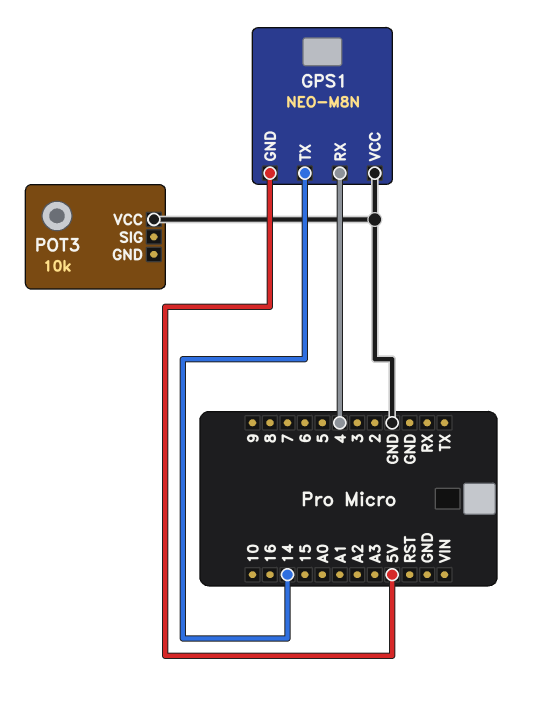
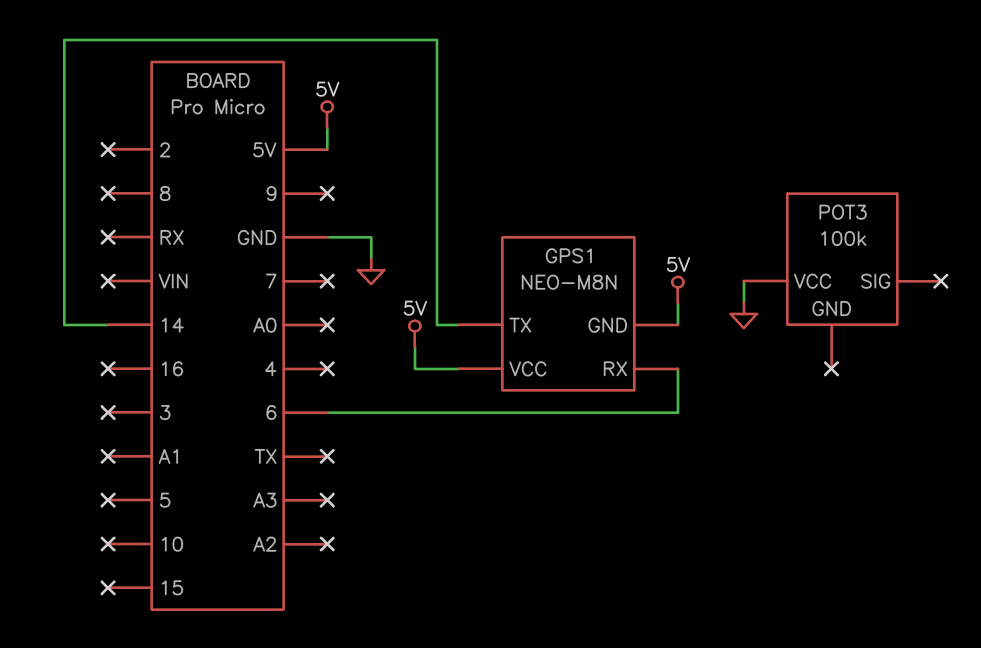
GPS1 pin RX: 4 -> 6
GPS1 pin VCC: GND -> 5V
POT3: 10k -> 100k

